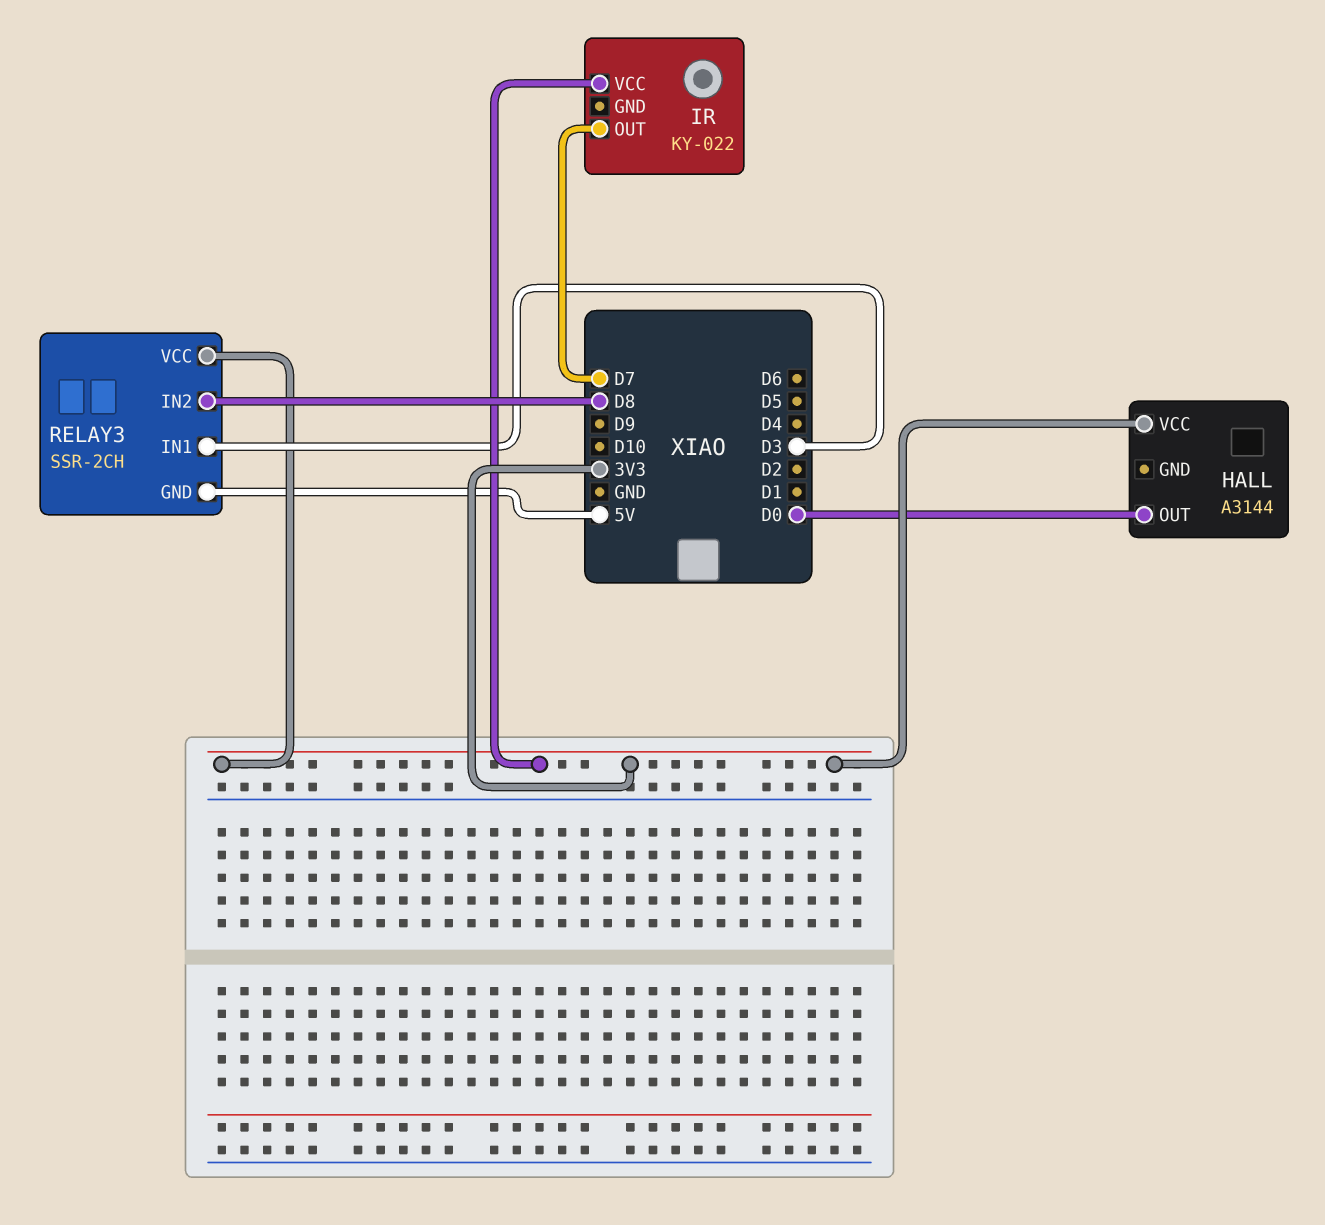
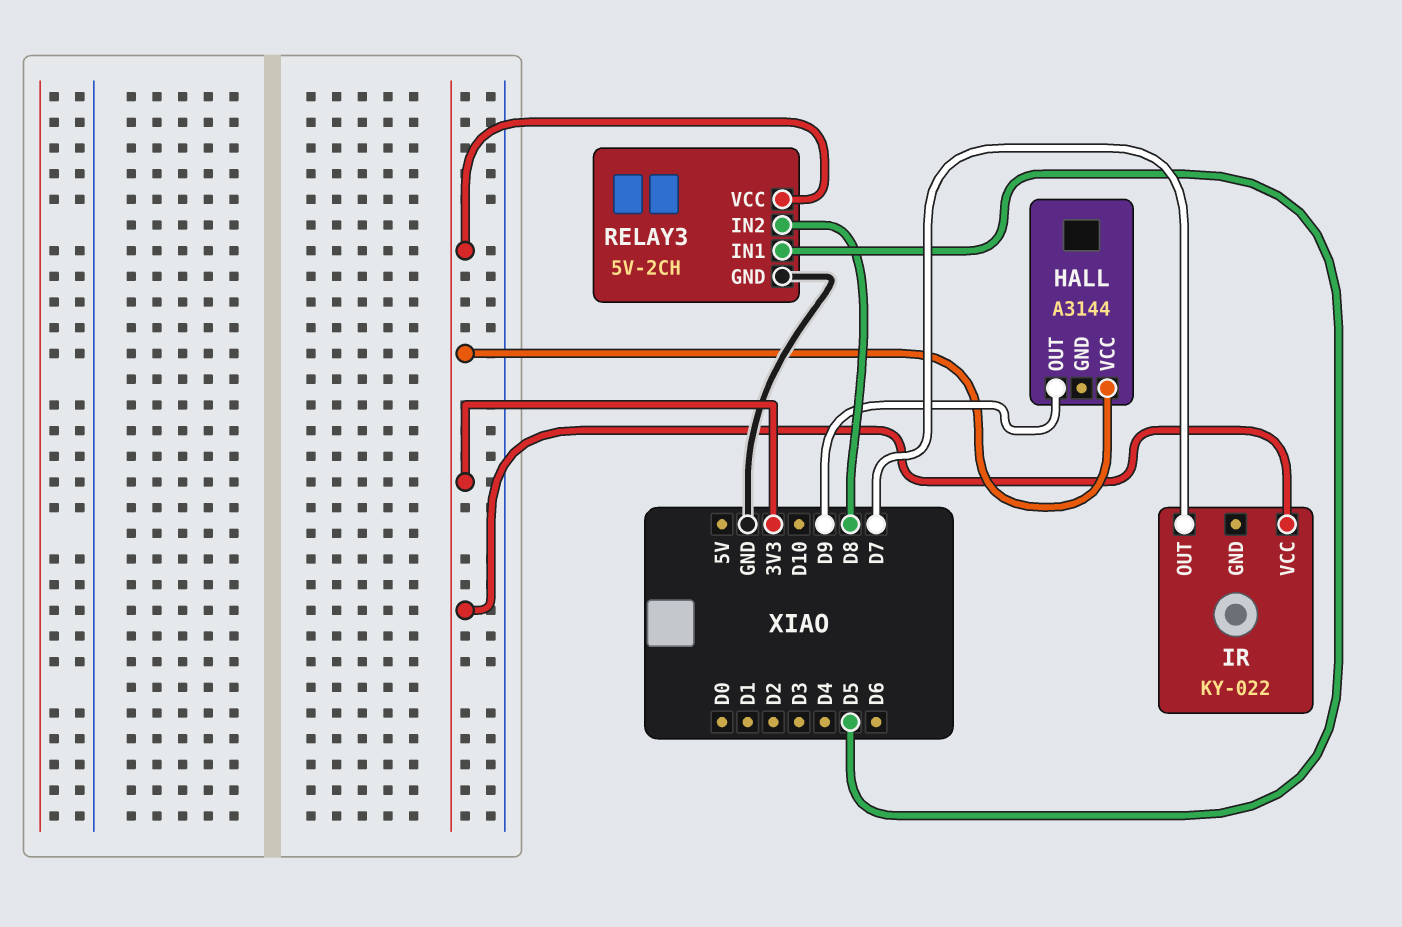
HALL pin OUT: D0 -> D9
RELAY3: SSR-2CH -> 5V-2CH
RELAY3 pin GND: 5V -> GND
RELAY3 pin IN1: D3 -> D5

